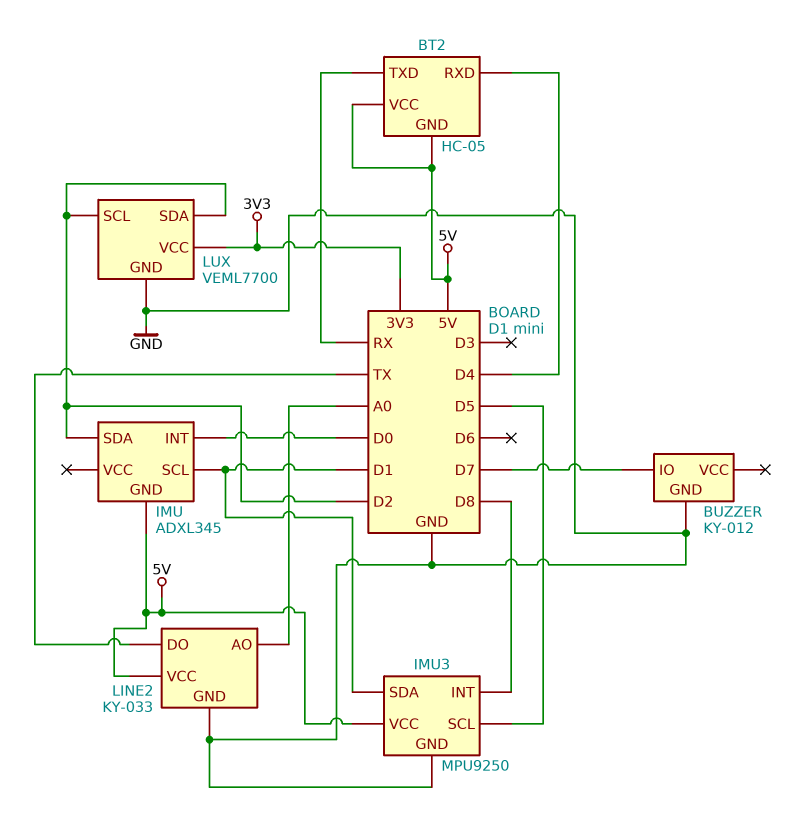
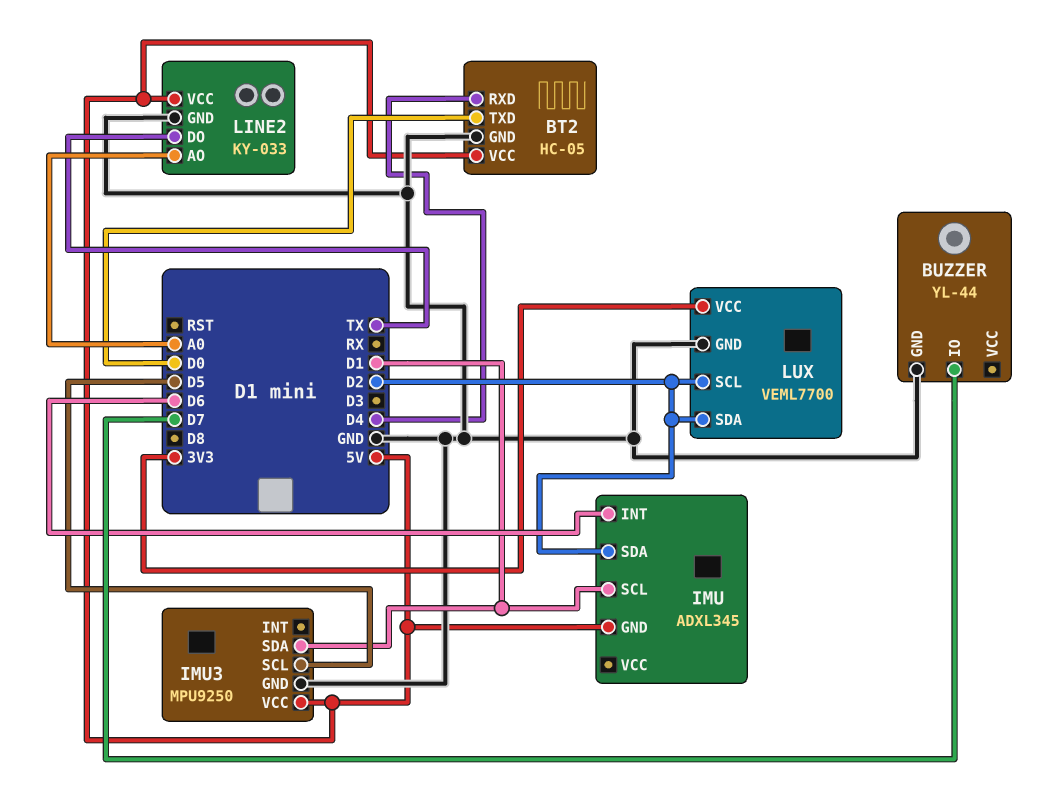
BT2 pin GND: 5V -> GND
BT2 pin TXD: RX -> D0
BUZZER: KY-012 -> YL-44
IMU pin INT: D0 -> D6
IMU3 pin INT: D8 -> none

